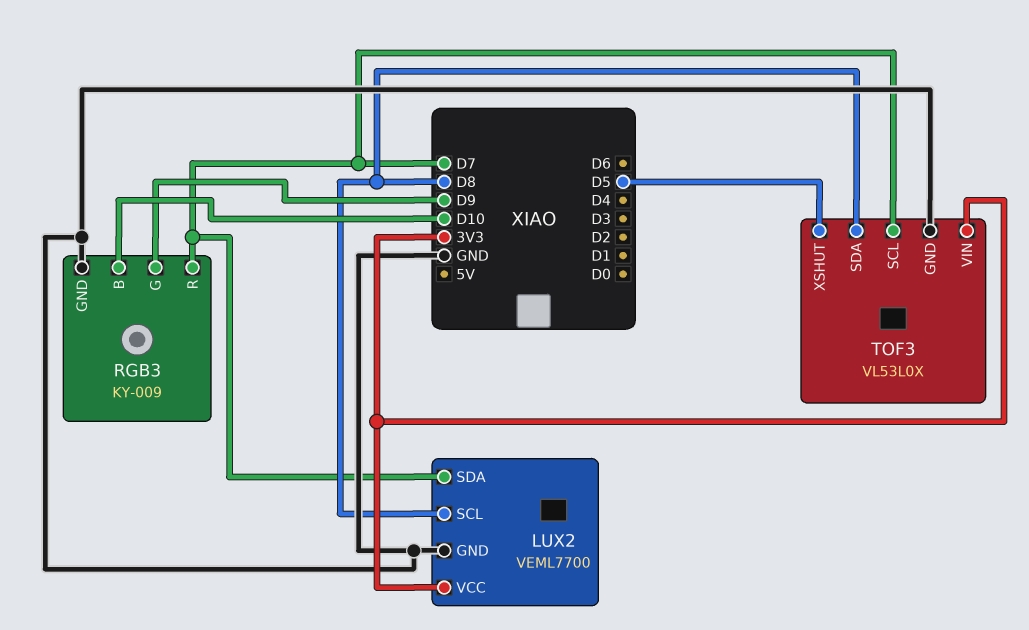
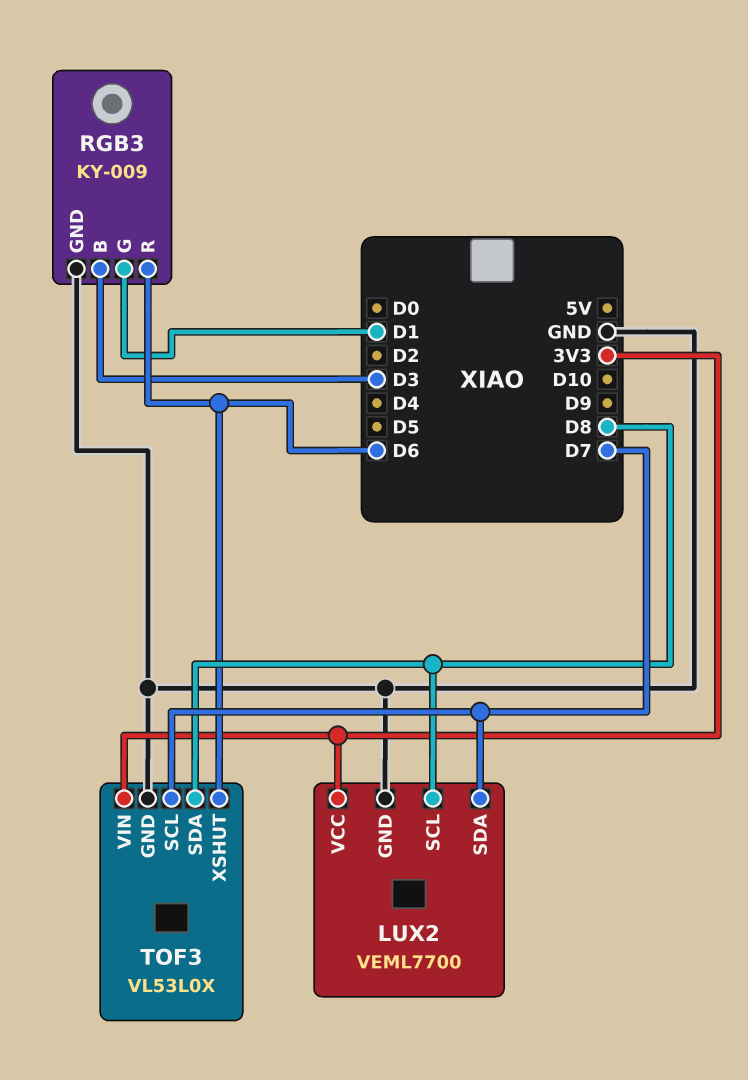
RGB3 pin B: D10 -> D3
RGB3 pin G: D9 -> D1
RGB3 pin R: D7 -> D6
TOF3 pin XSHUT: D5 -> D6

